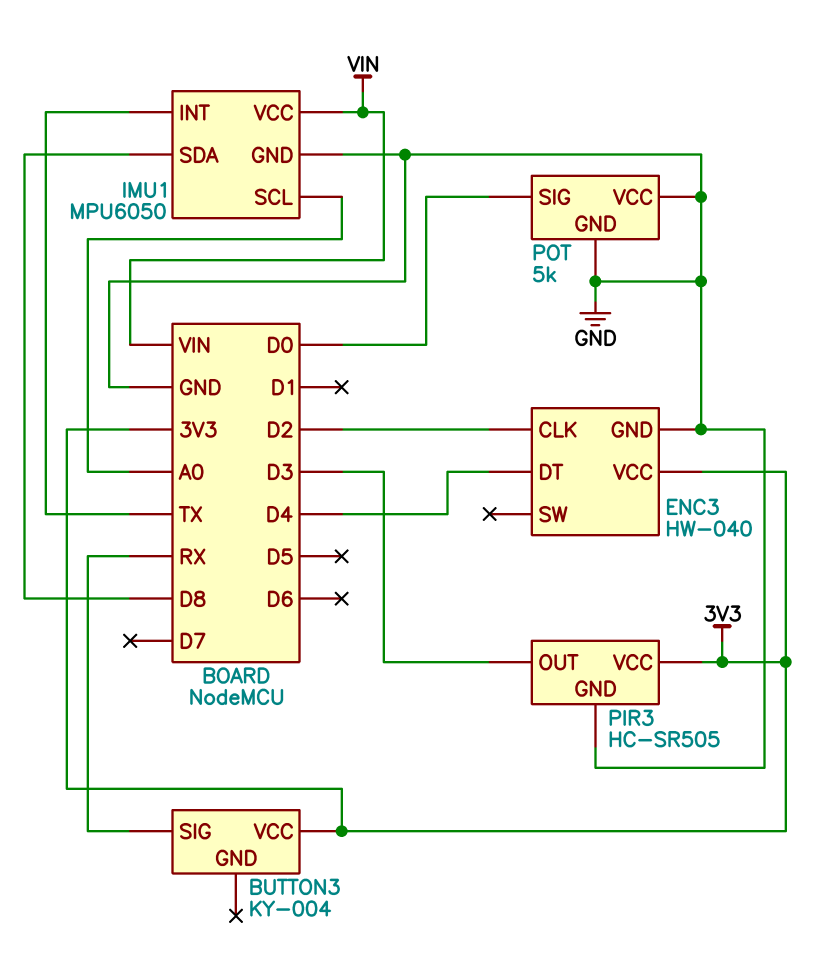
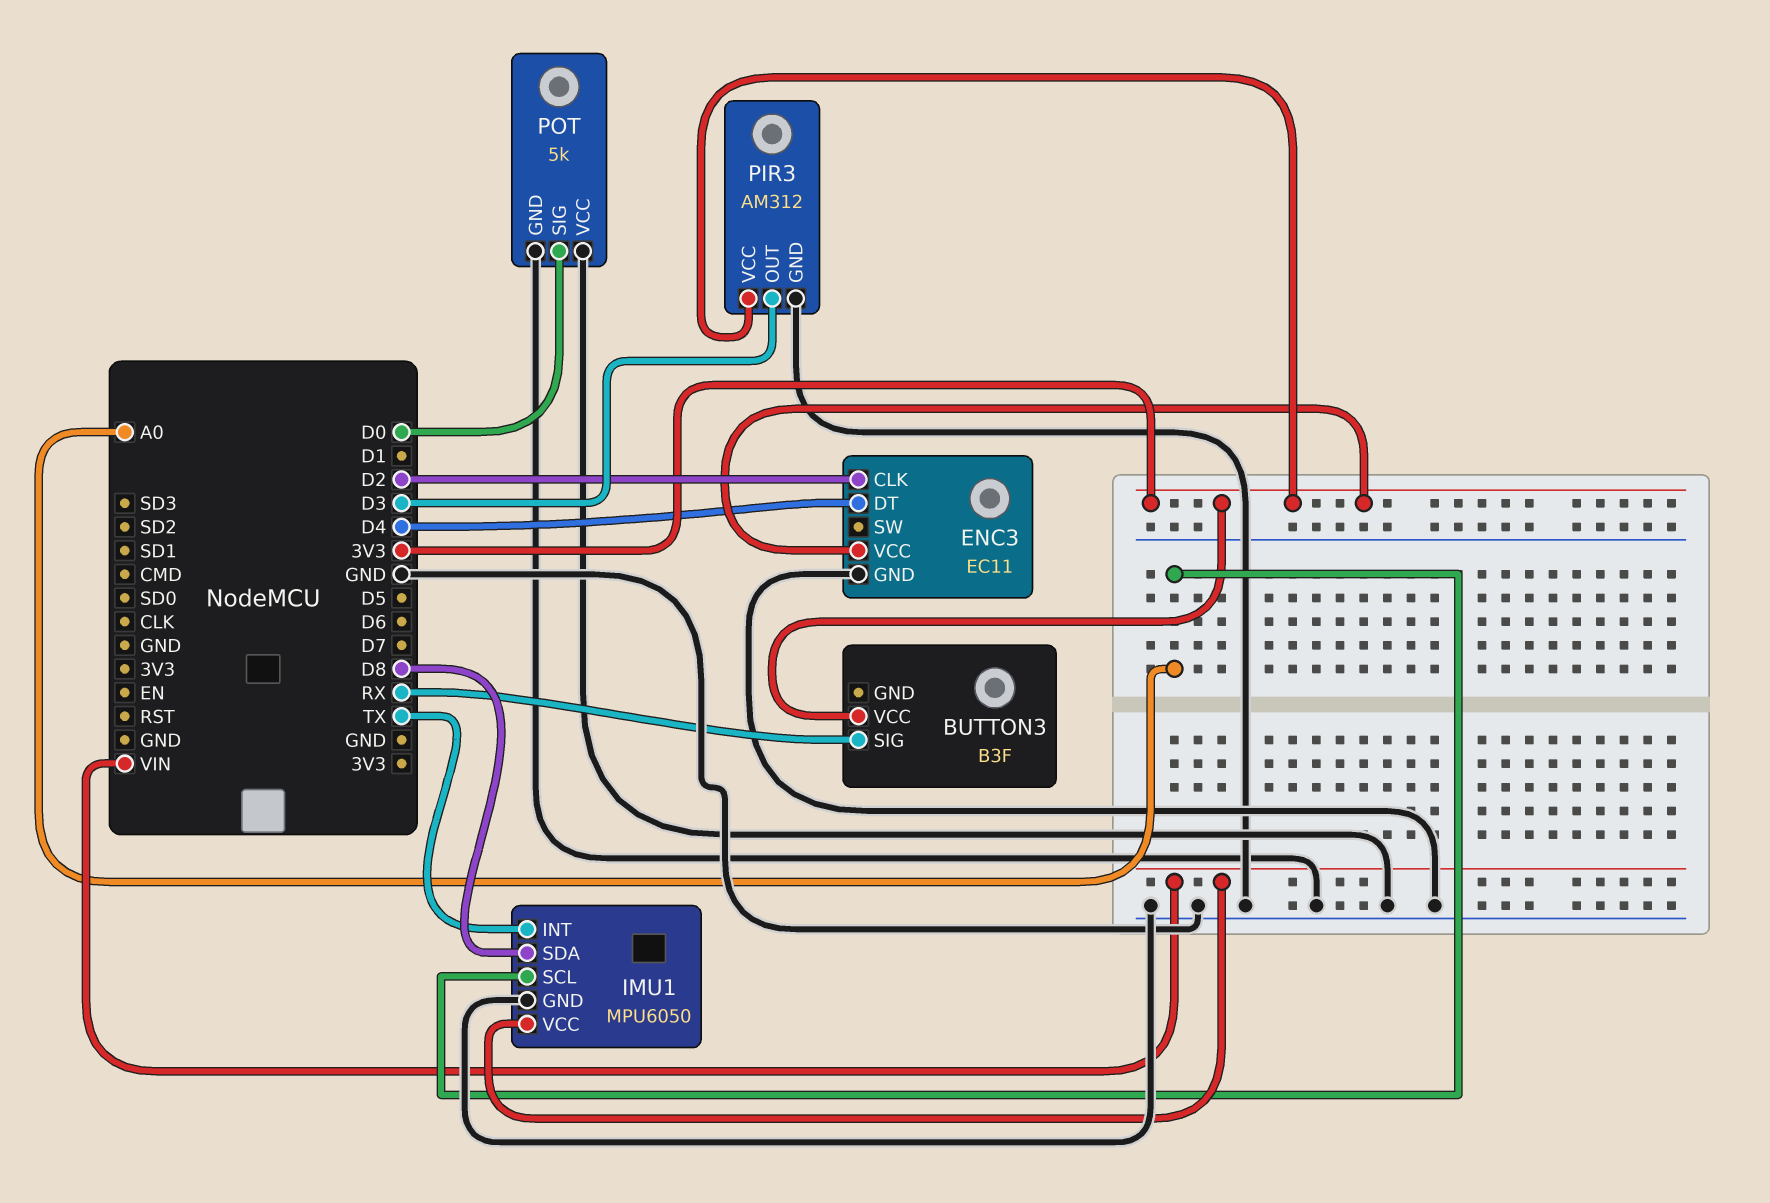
BUTTON3: KY-004 -> B3F
ENC3: HW-040 -> EC11
PIR3: HC-SR505 -> AM312

